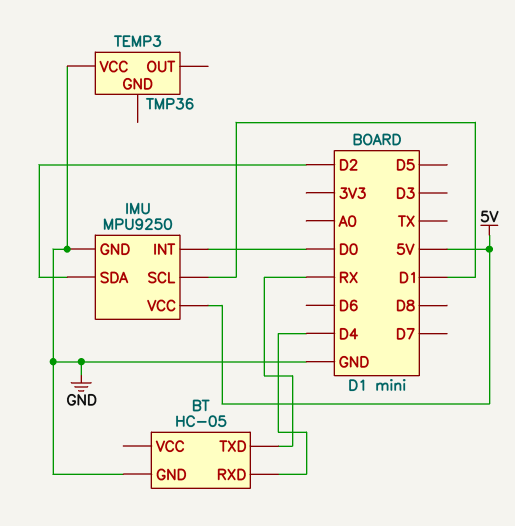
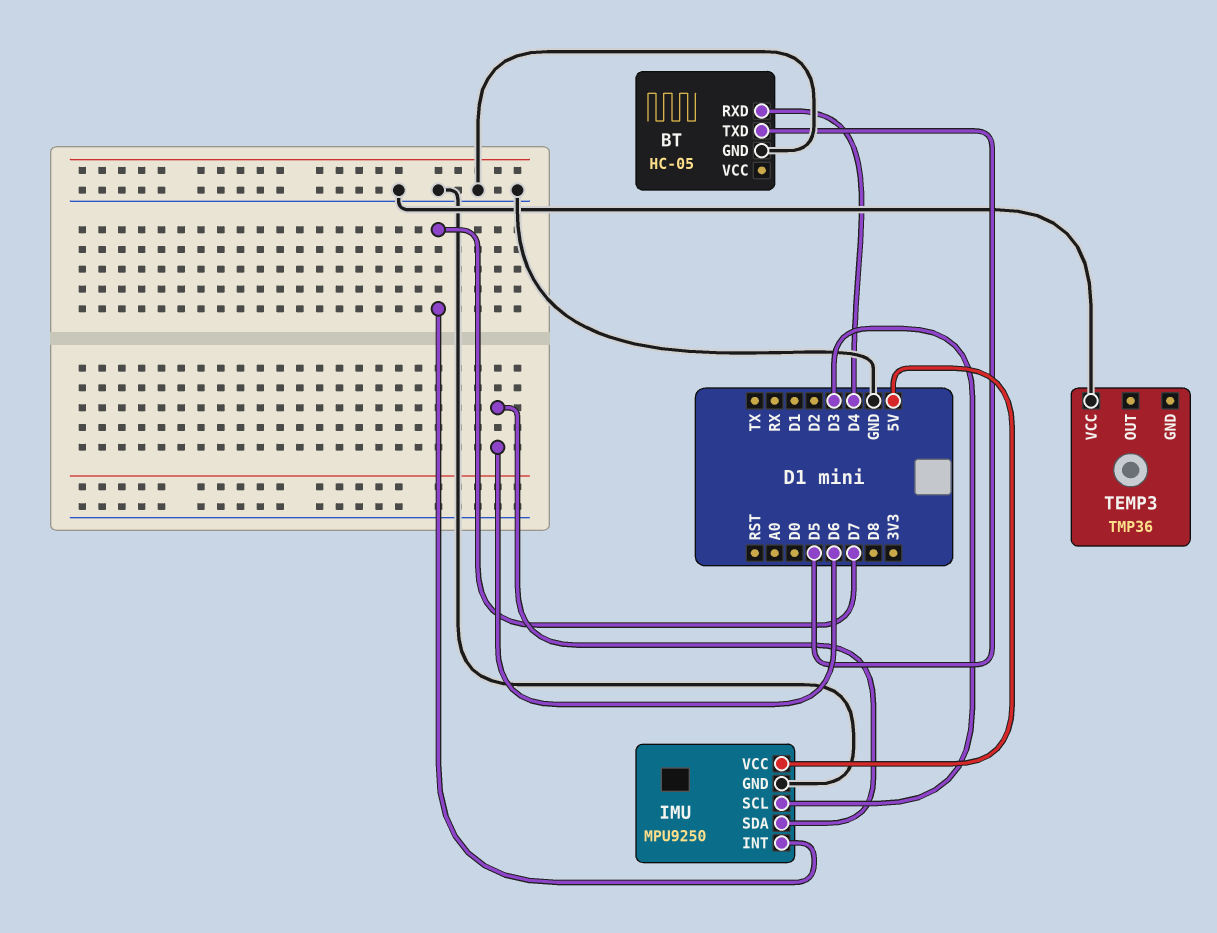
BT pin TXD: RX -> D5
IMU pin INT: D0 -> D7
IMU pin SCL: D1 -> D3
IMU pin SDA: D2 -> D6

